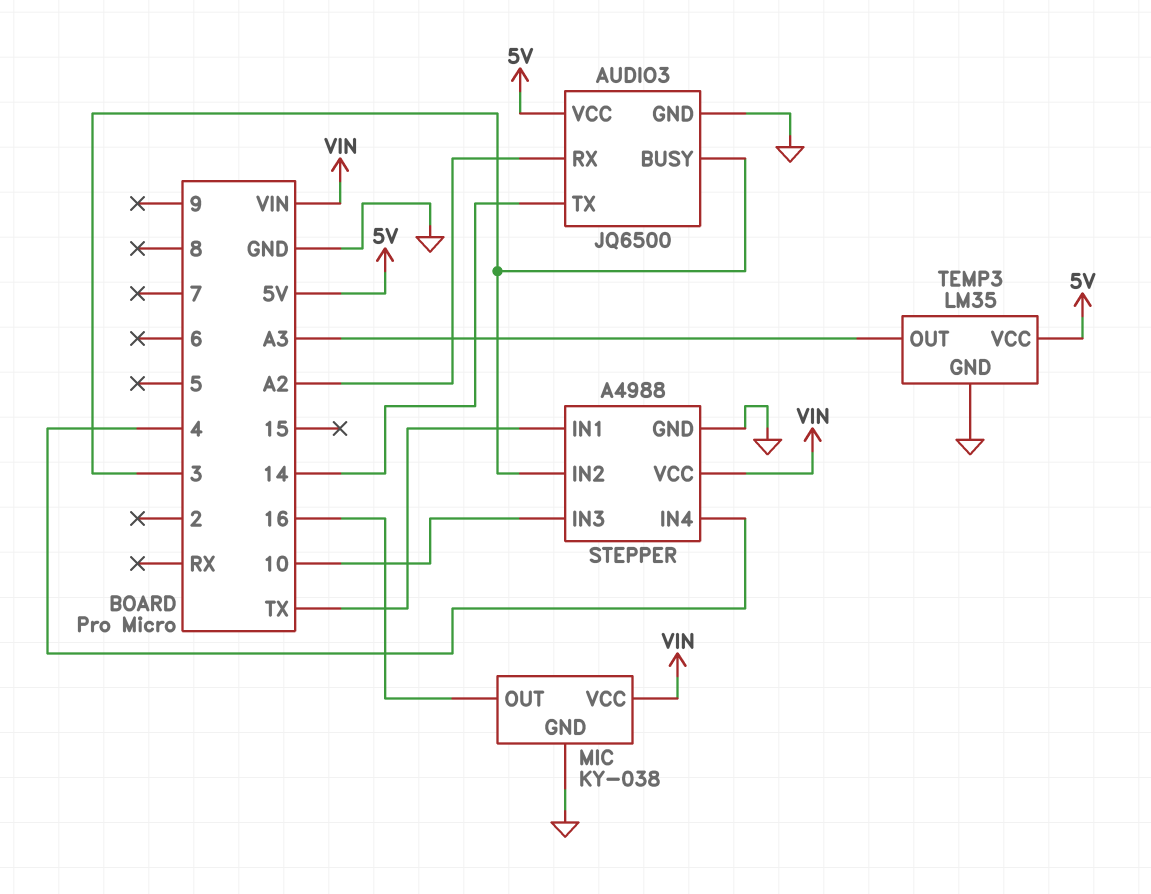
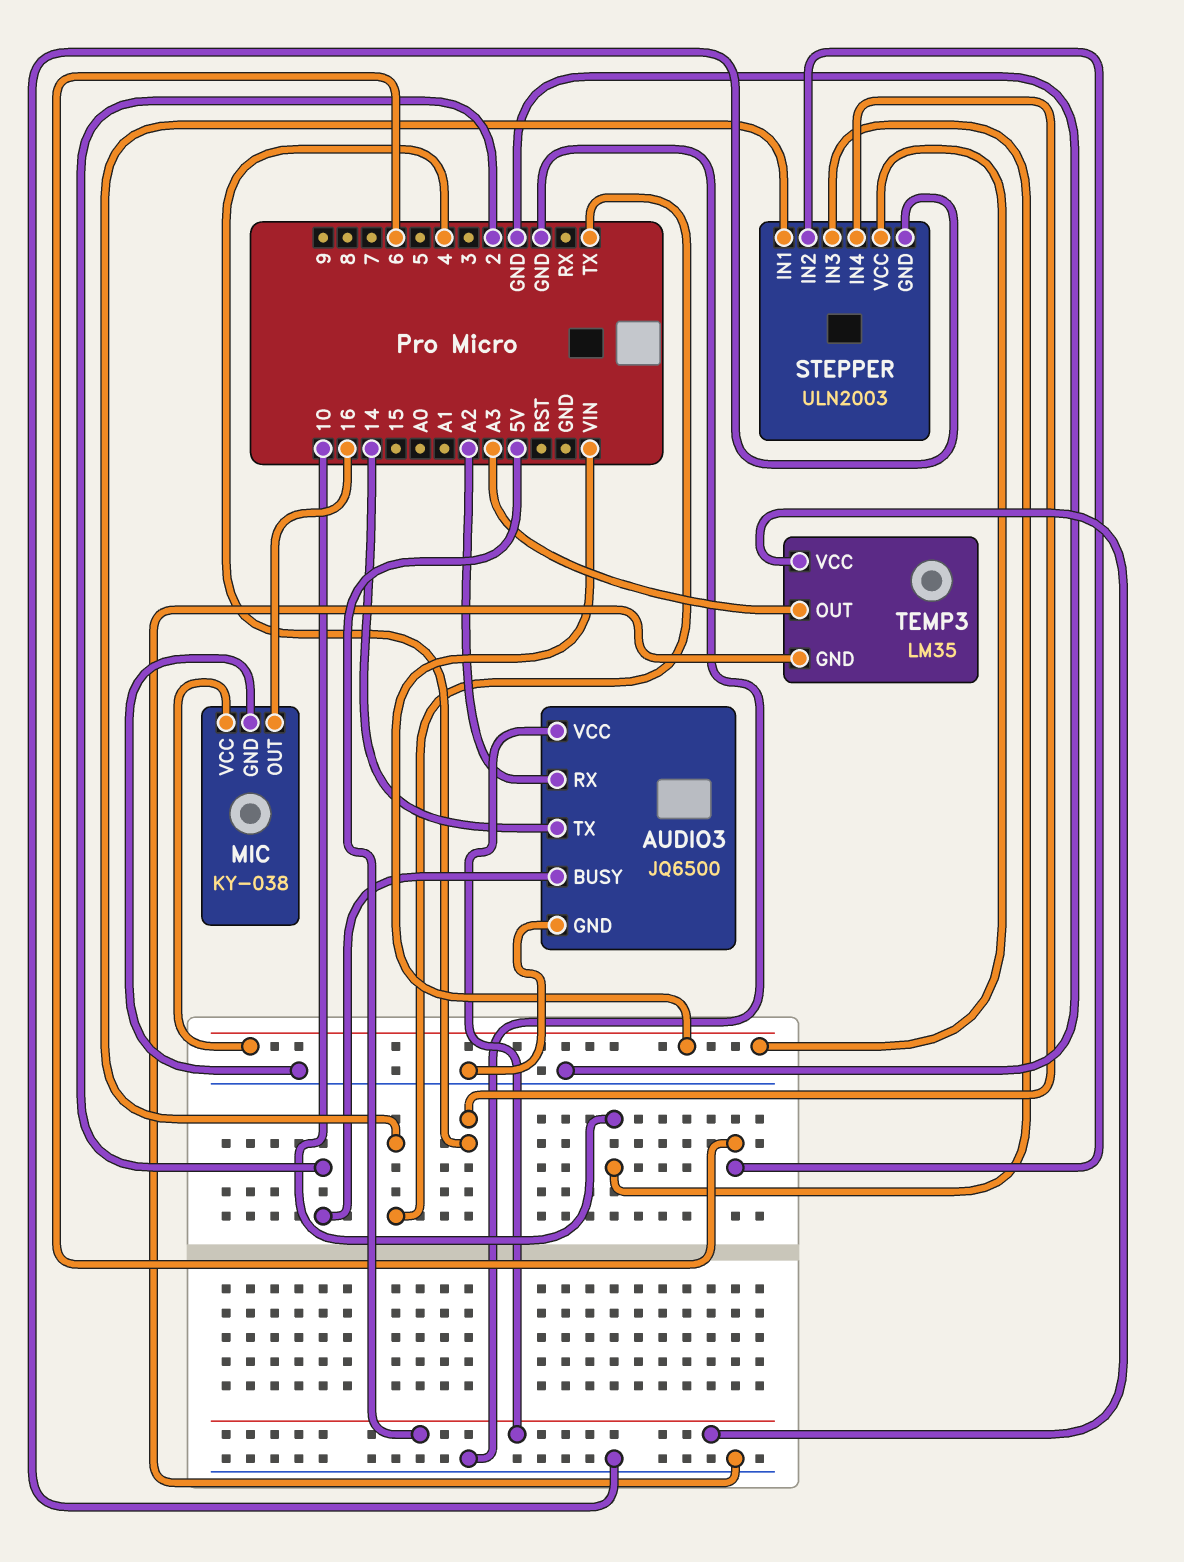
AUDIO3 pin BUSY: 3 -> 2
STEPPER: A4988 -> ULN2003
STEPPER pin IN2: 3 -> 6

